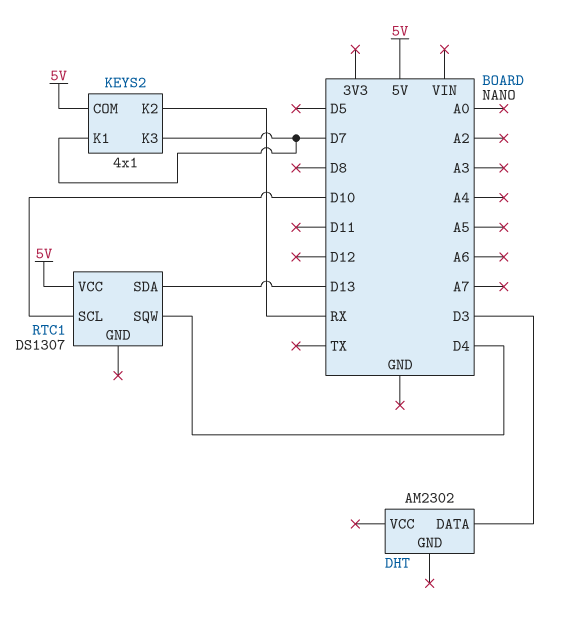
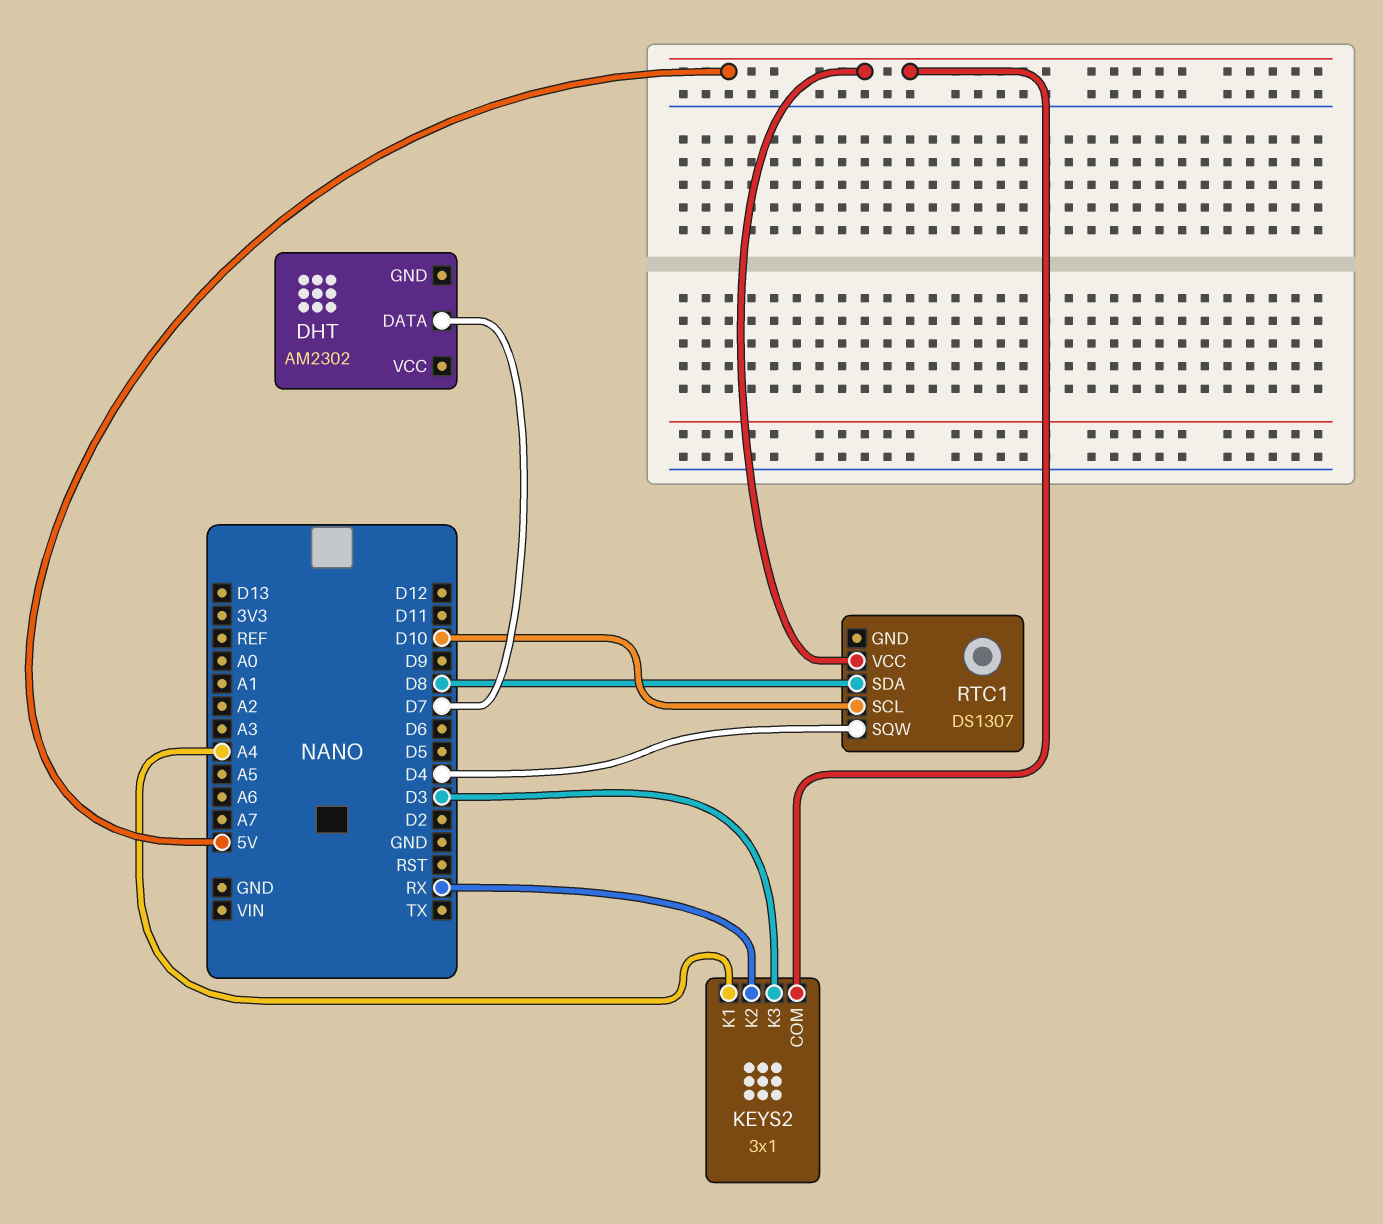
DHT pin DATA: D3 -> D7
KEYS2: 4x1 -> 3x1
KEYS2 pin K1: D7 -> A4
KEYS2 pin K3: D7 -> D3
RTC1 pin SDA: D13 -> D8

